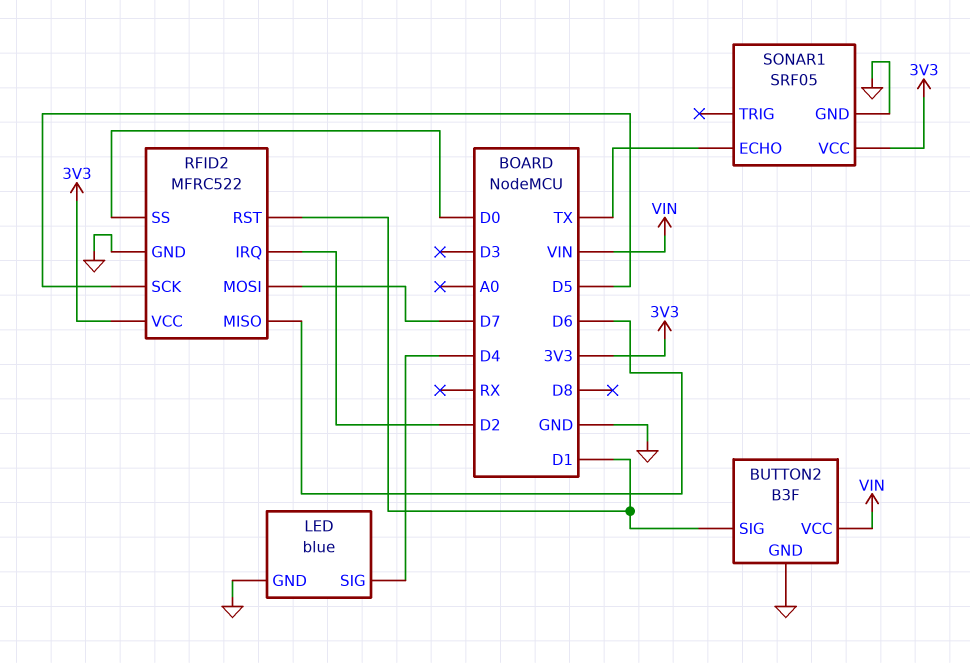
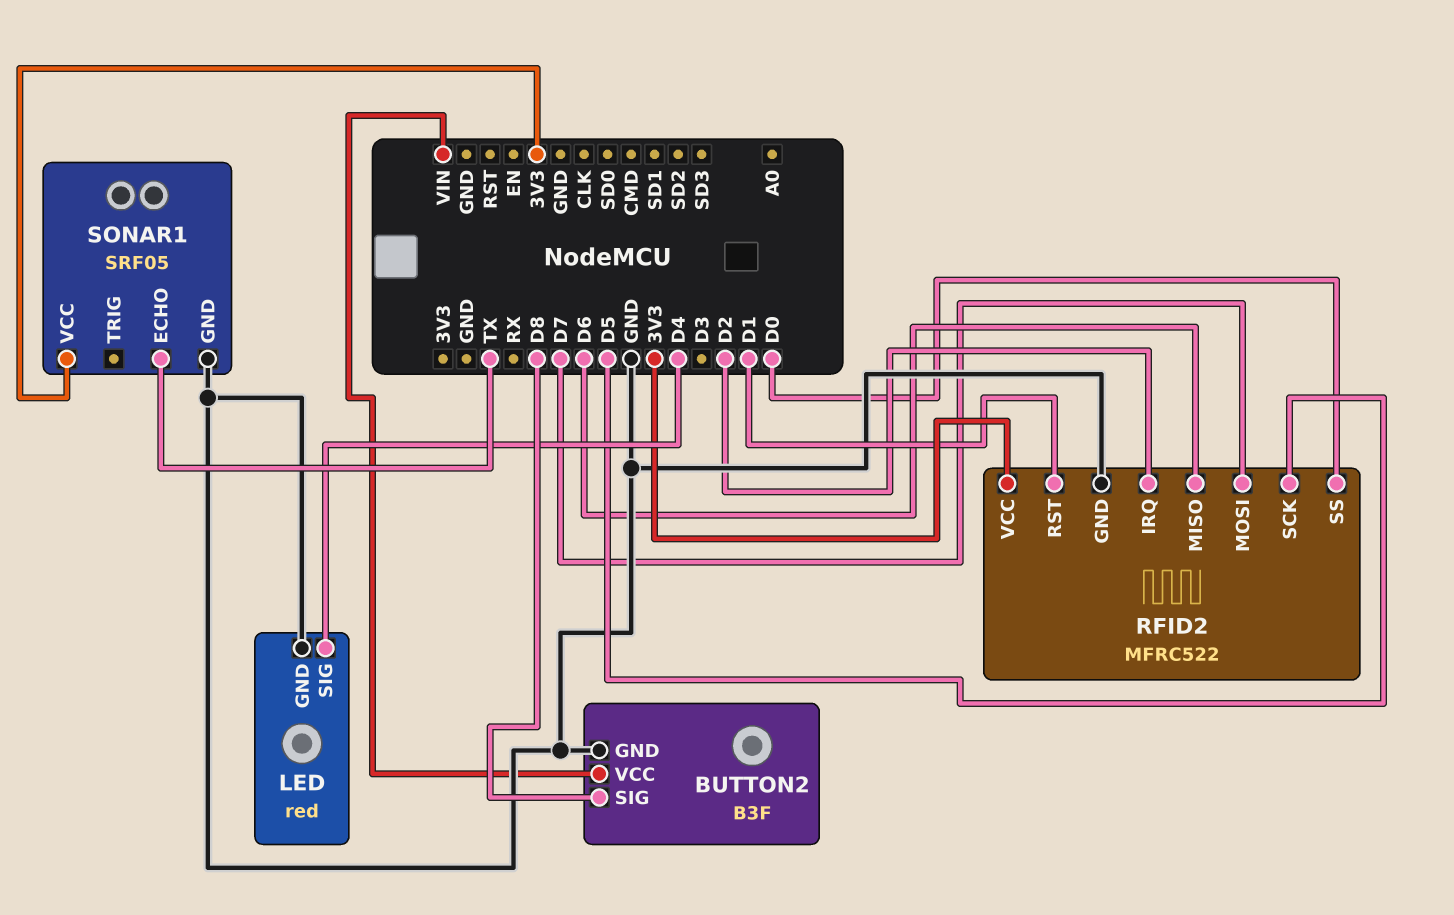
BUTTON2 pin SIG: D1 -> D8
LED: blue -> red

